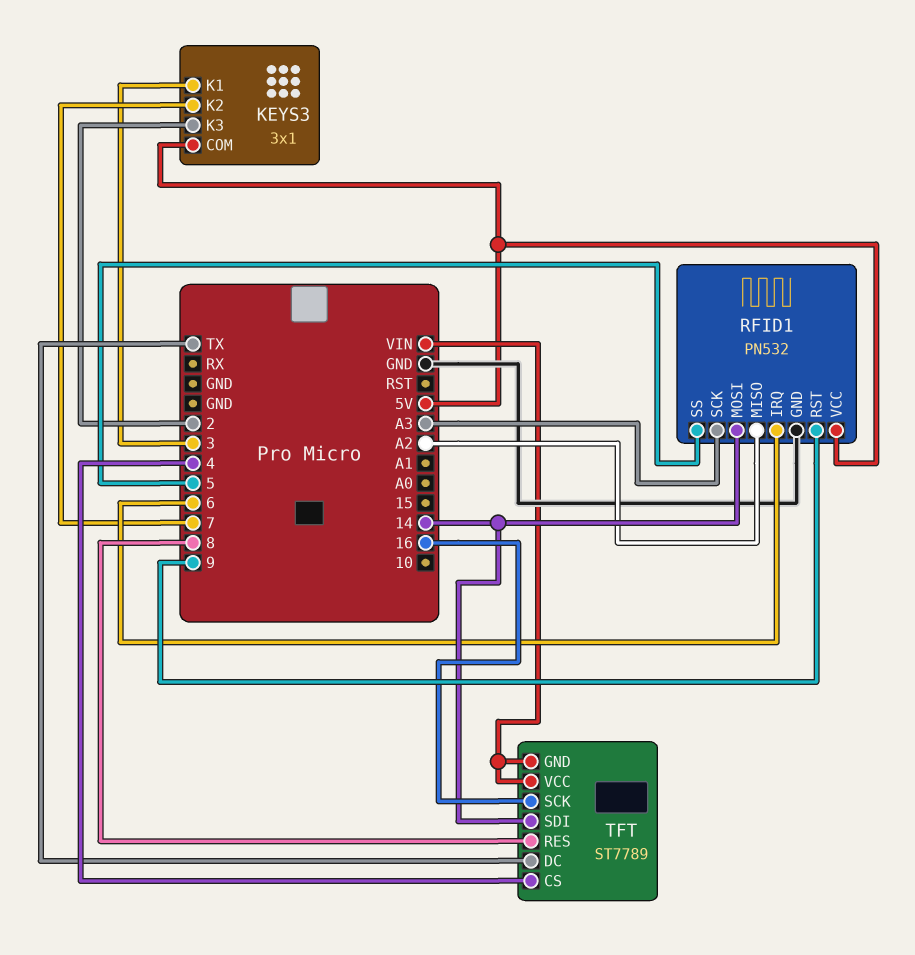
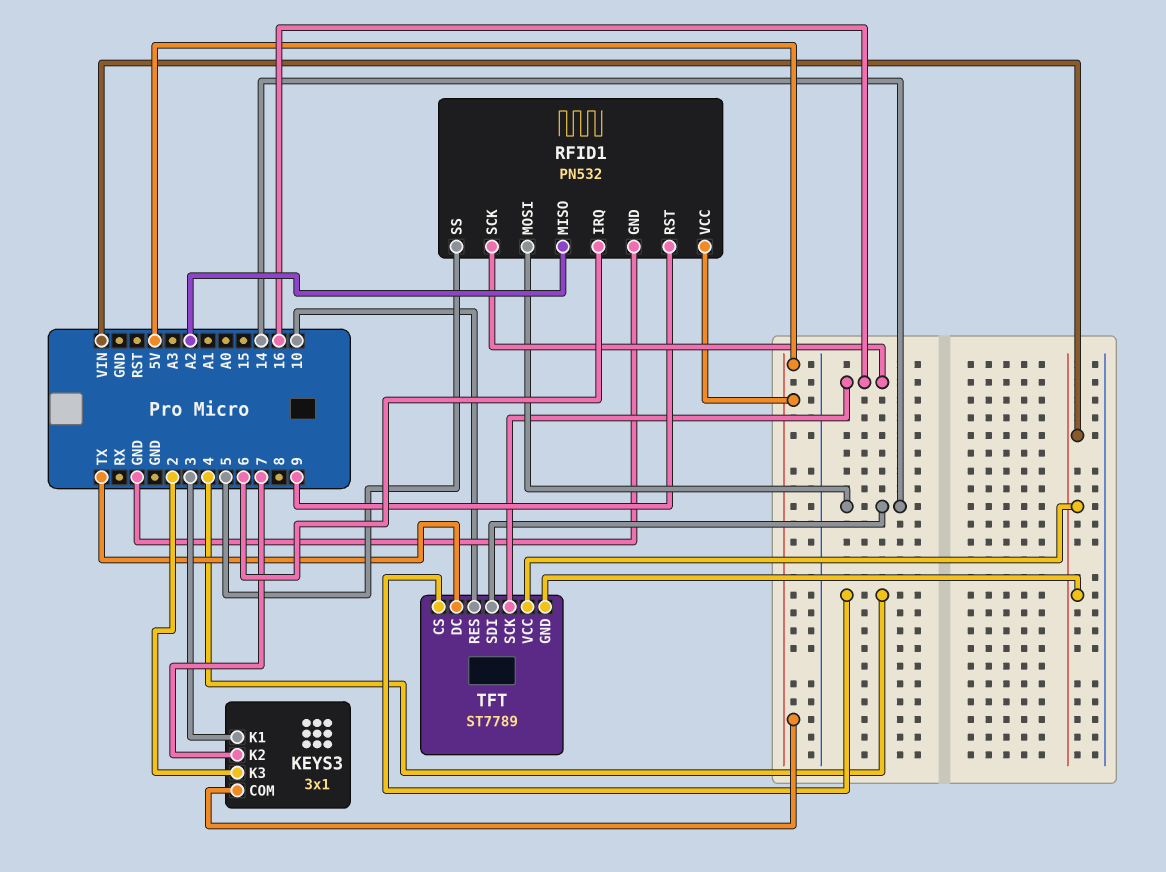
RFID1 pin SCK: A3 -> 16
TFT pin RES: 8 -> 10

